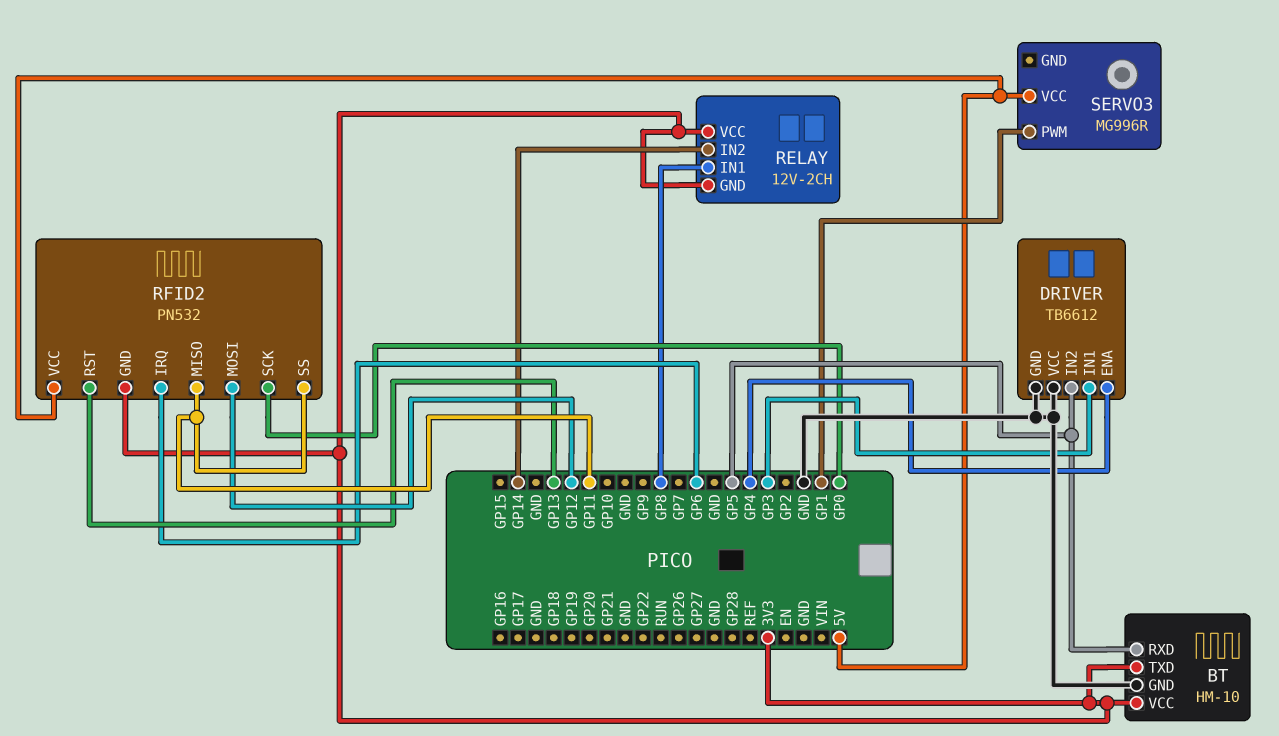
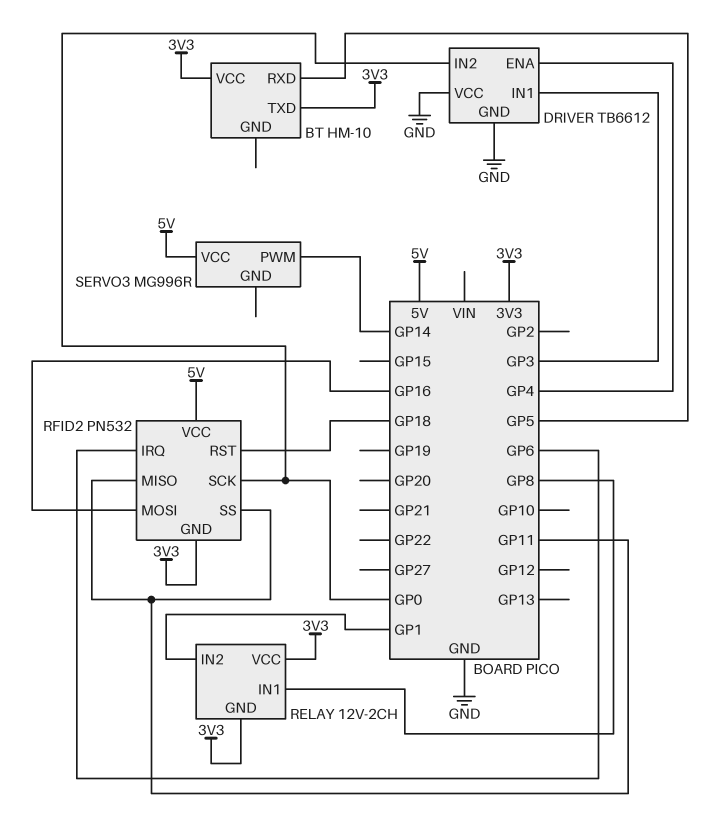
BT pin GND: GND -> none
DRIVER pin IN2: GP5 -> GP0
RELAY pin IN2: GP14 -> GP1
RFID2 pin MOSI: GP12 -> GP16
RFID2 pin RST: GP13 -> GP18
SERVO3 pin PWM: GP1 -> GP14

